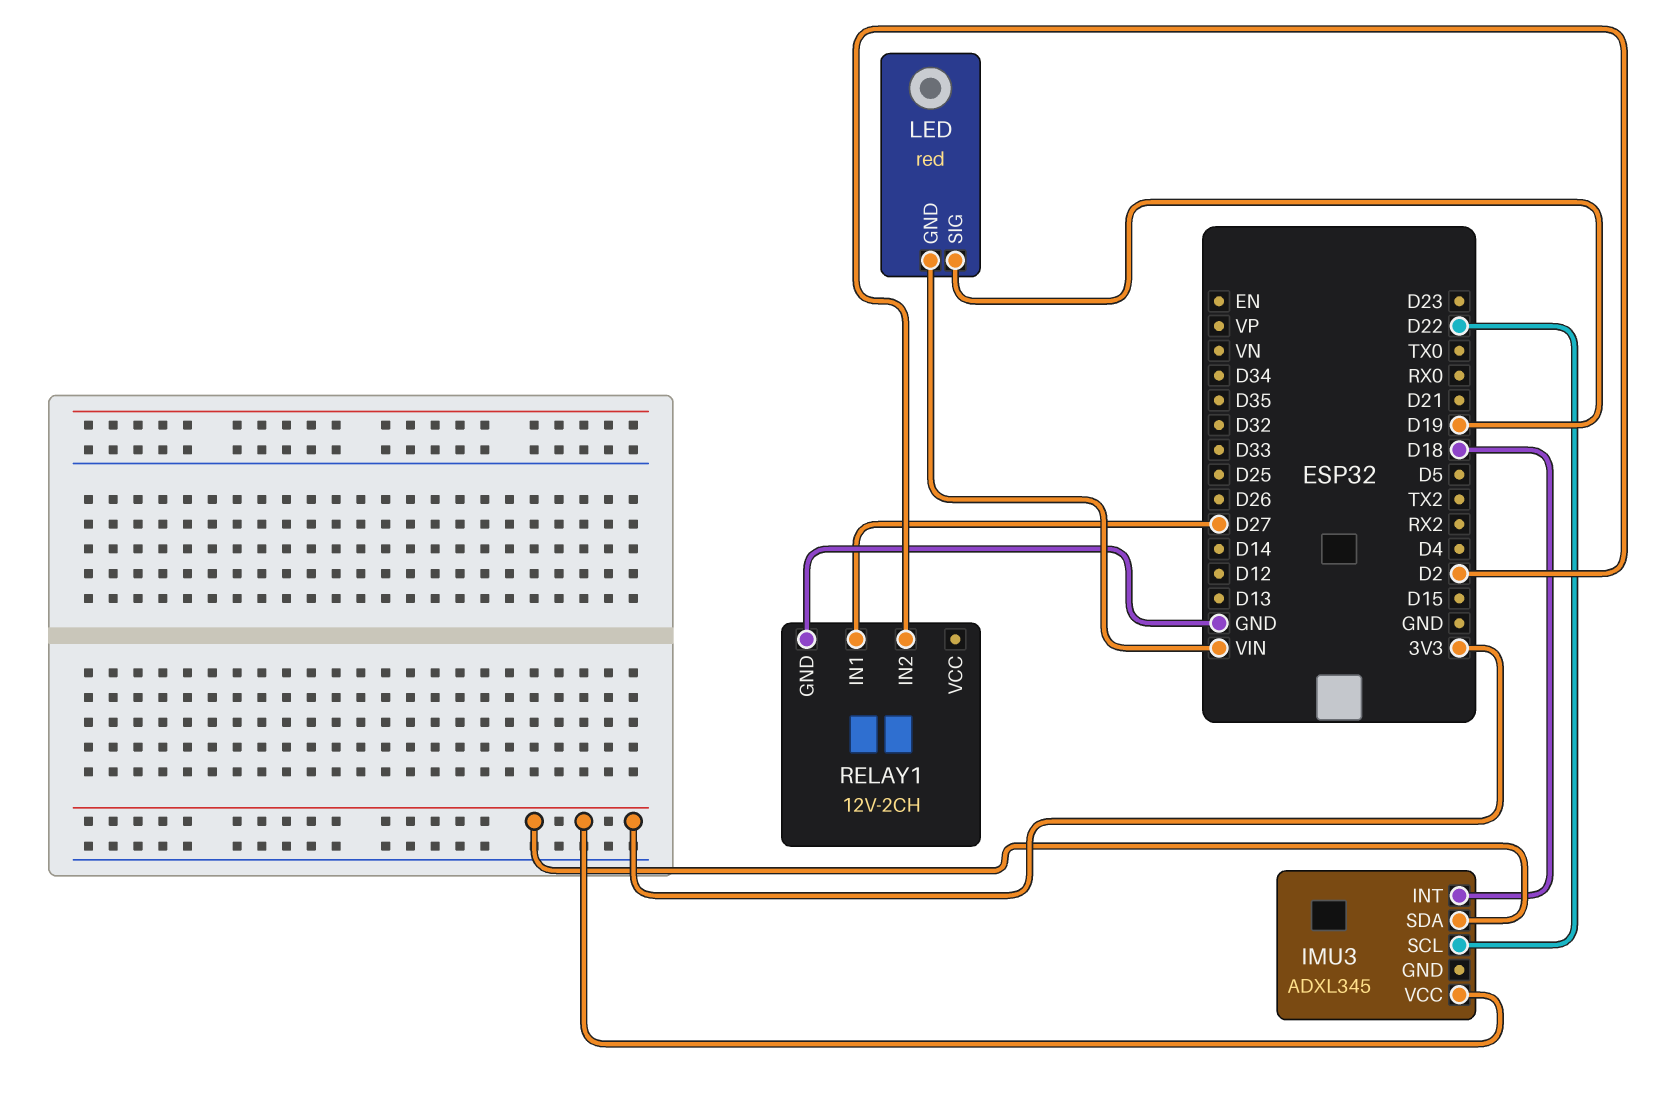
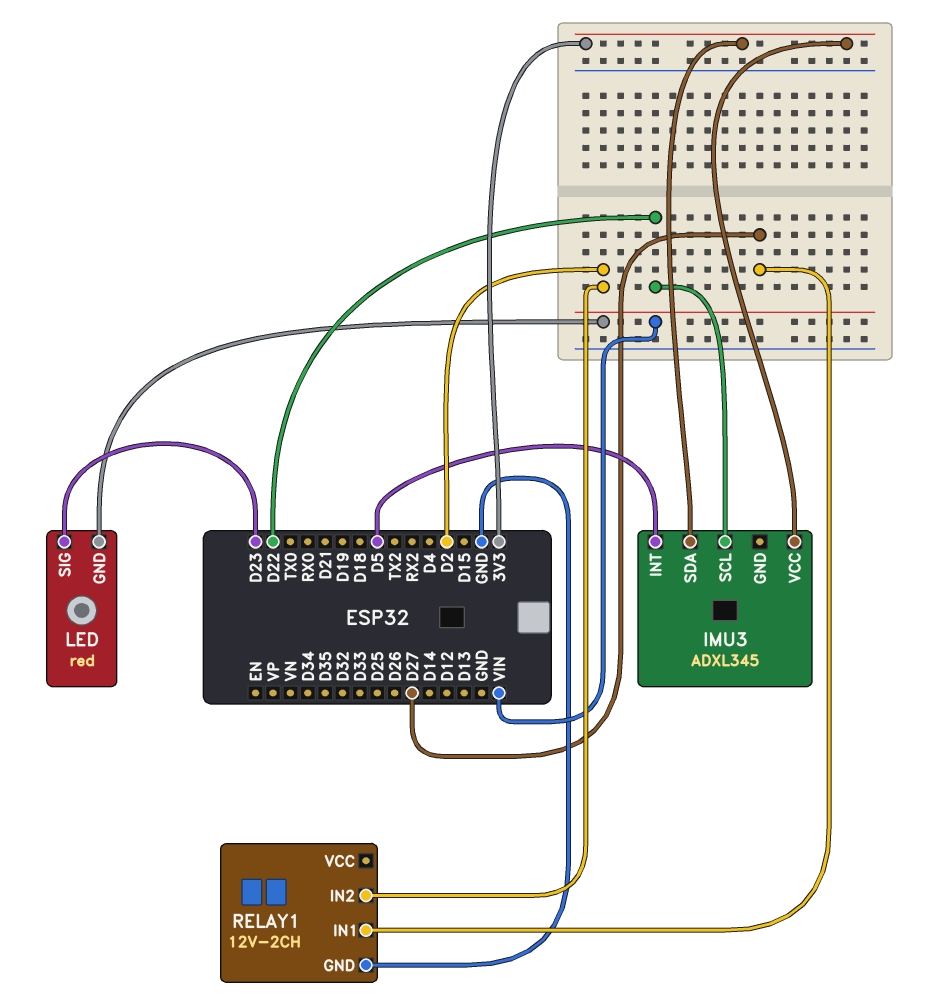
IMU3 pin INT: D18 -> D5
LED pin SIG: D19 -> D23

